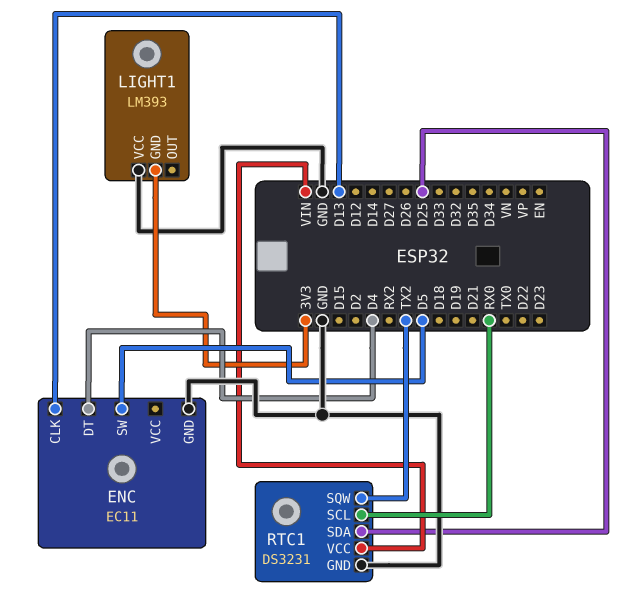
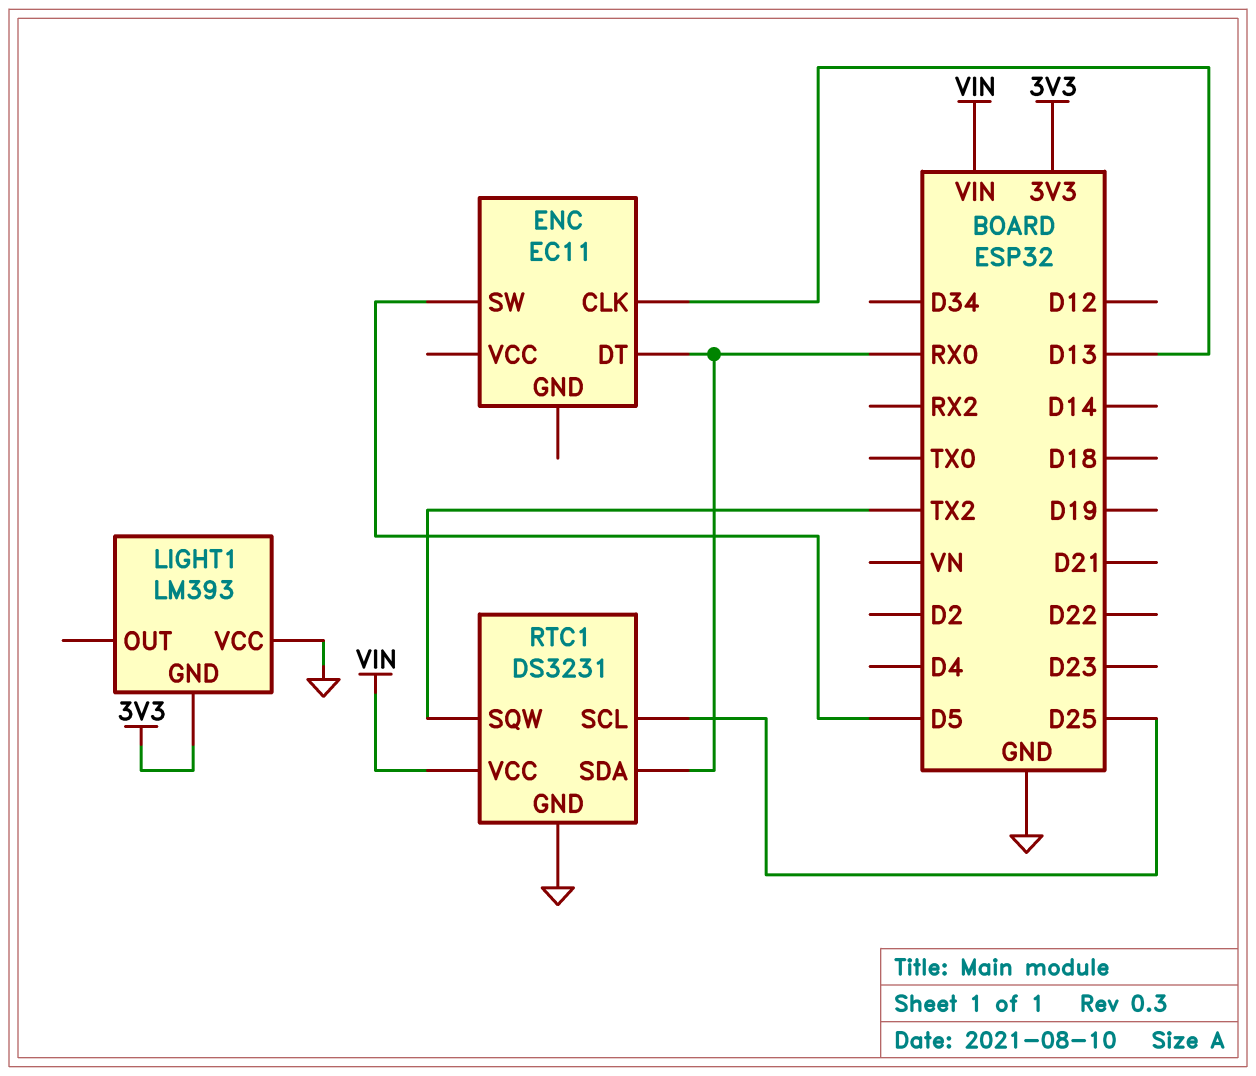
ENC pin DT: D4 -> RX0
ENC pin GND: GND -> none
RTC1 pin SCL: RX0 -> D25
RTC1 pin SDA: D25 -> RX0

